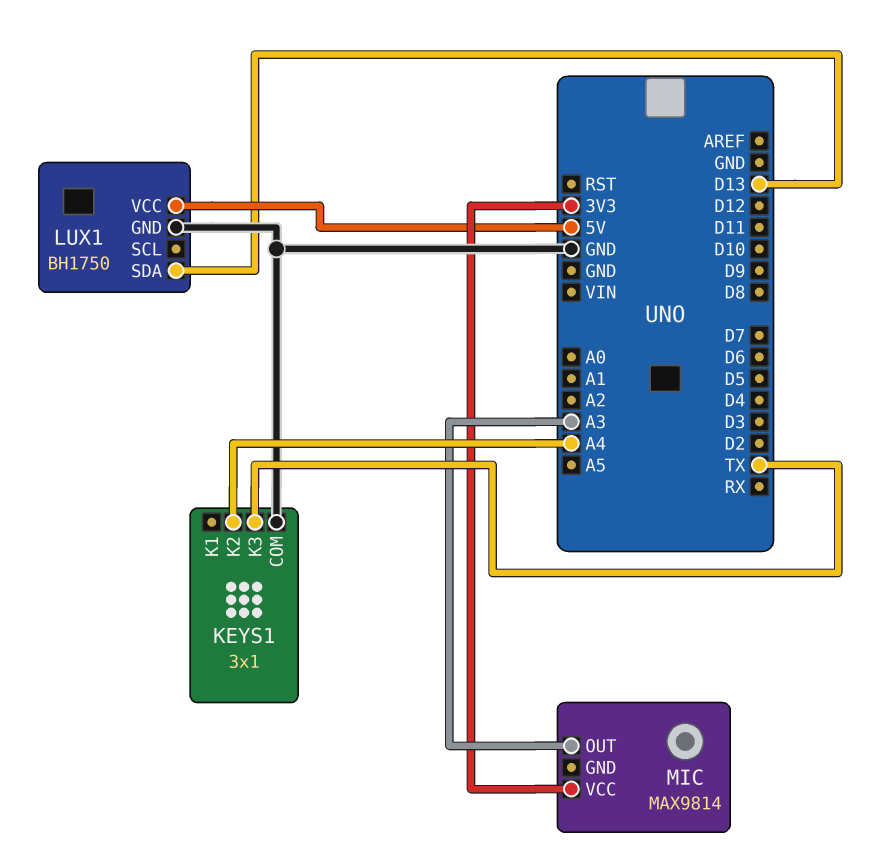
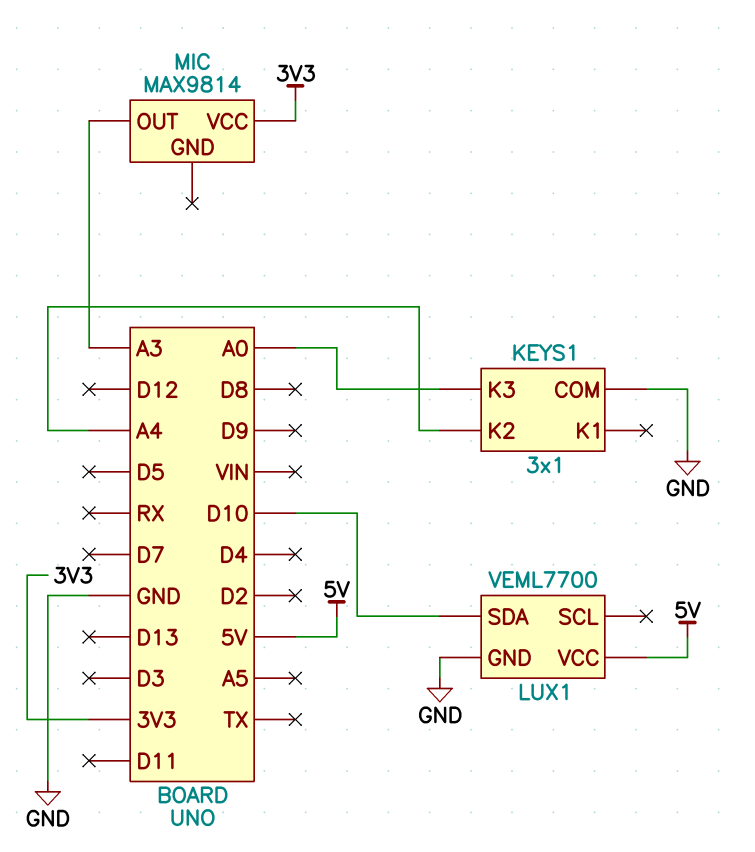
KEYS1 pin K3: TX -> A0
LUX1: BH1750 -> VEML7700
LUX1 pin SDA: D13 -> D10

